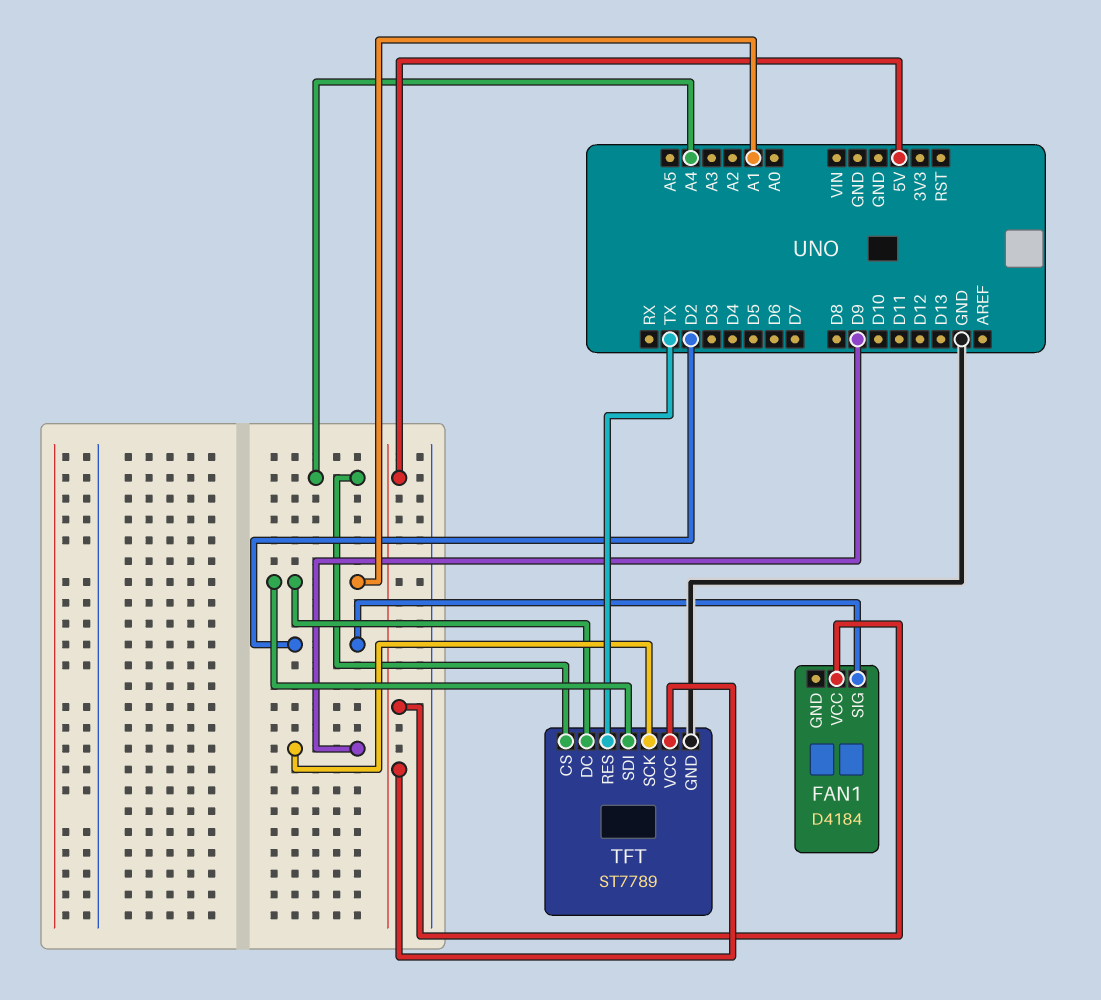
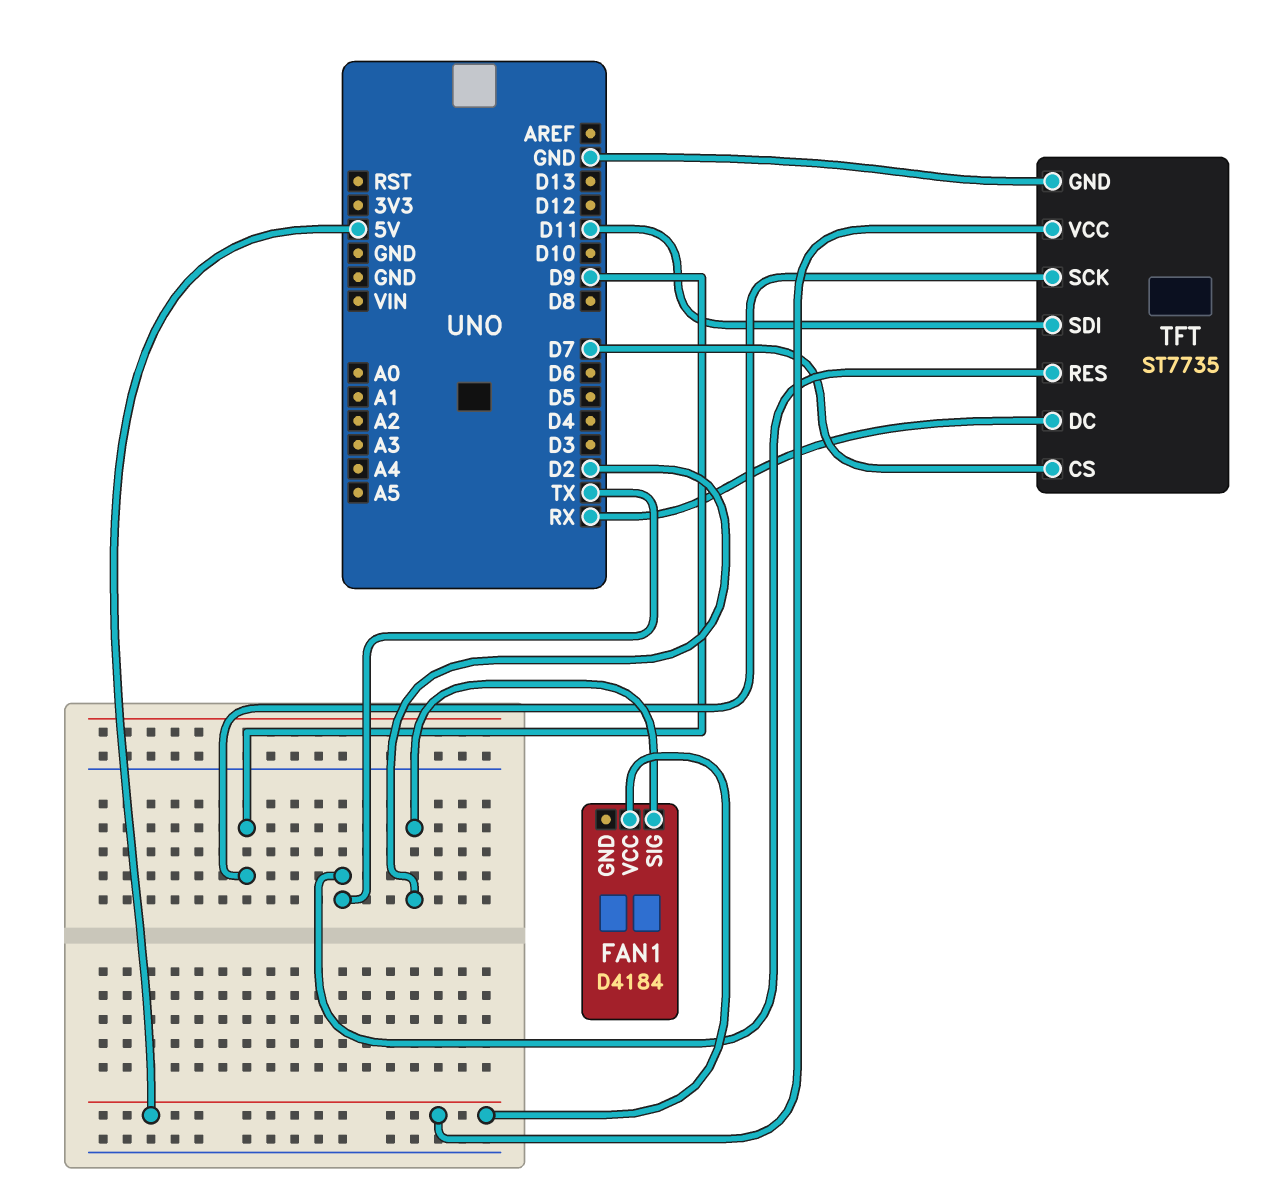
TFT: ST7789 -> ST7735
TFT pin CS: A4 -> D7
TFT pin DC: A1 -> RX
TFT pin SDI: A1 -> D11

